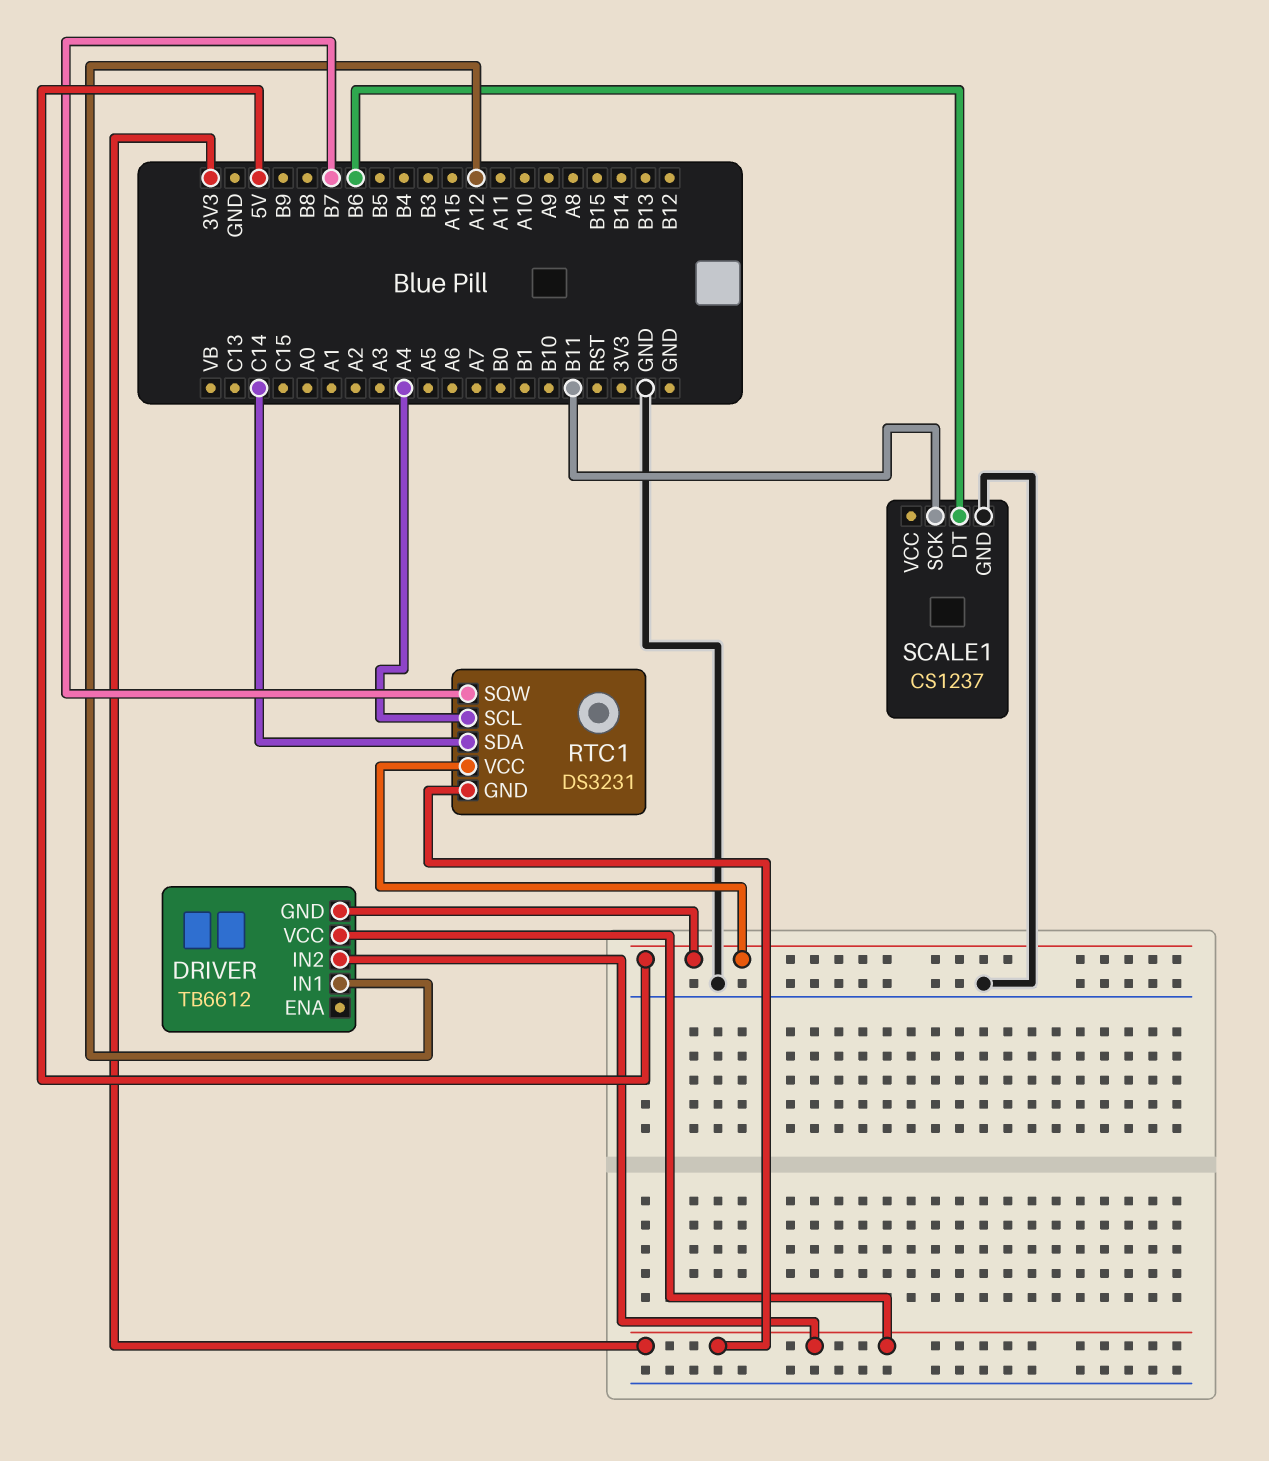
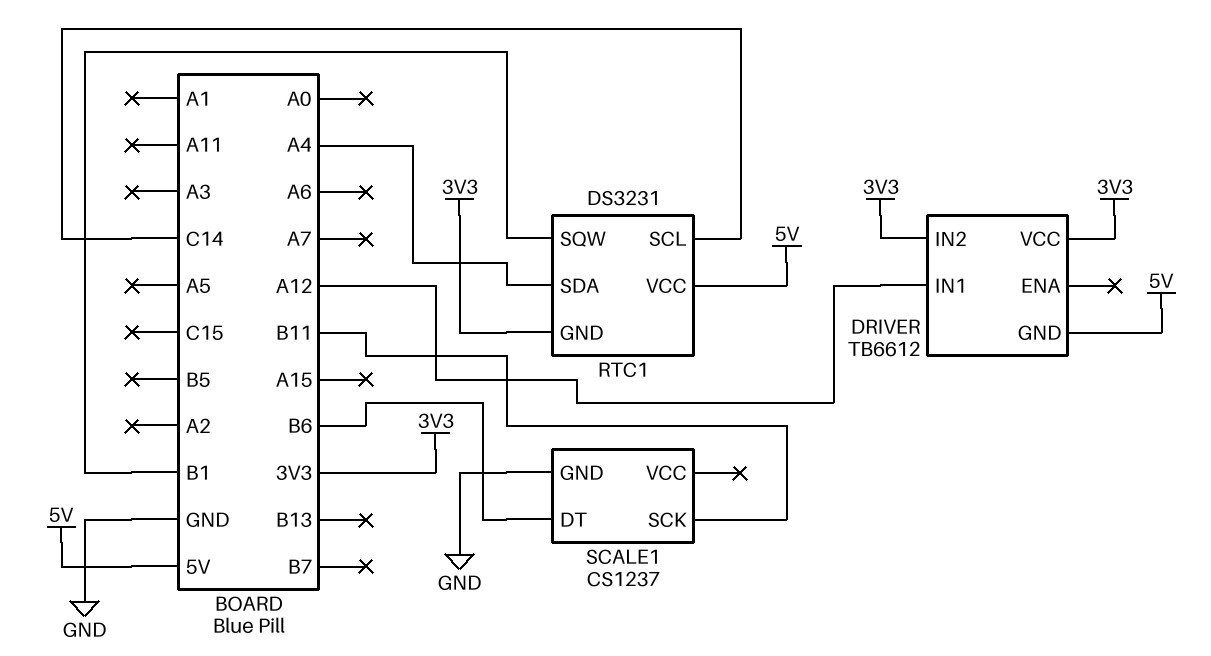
RTC1 pin SCL: A4 -> C14
RTC1 pin SDA: C14 -> A4
RTC1 pin SQW: B7 -> B1

